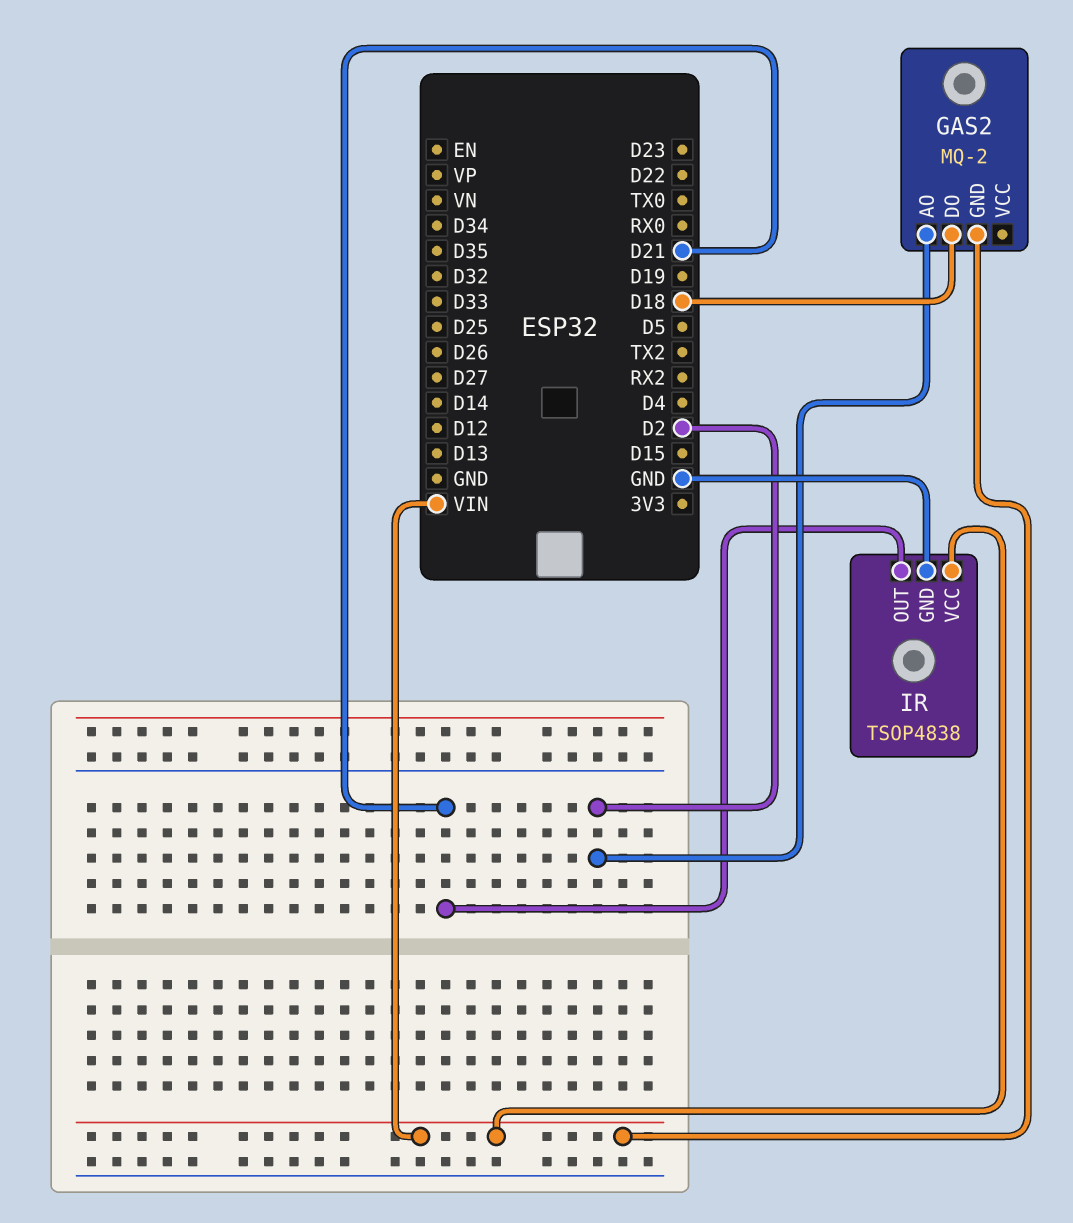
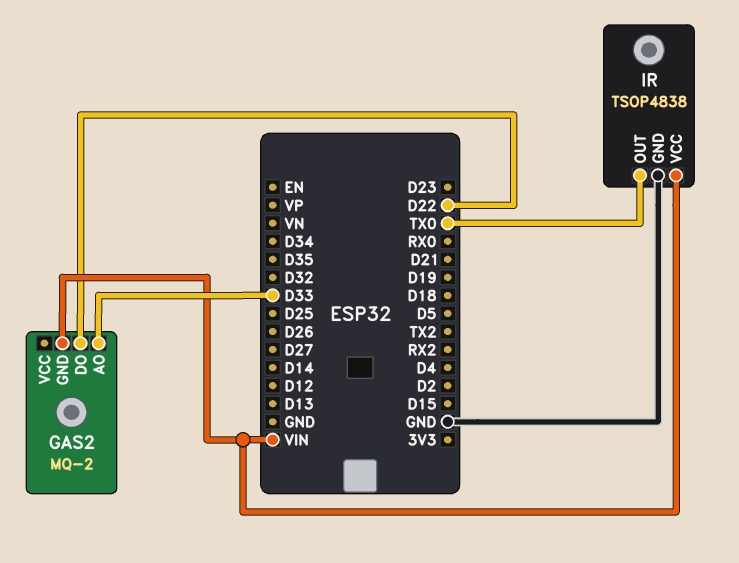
GAS2 pin AO: D2 -> D33
GAS2 pin DO: D18 -> D22
IR pin OUT: D21 -> TX0

